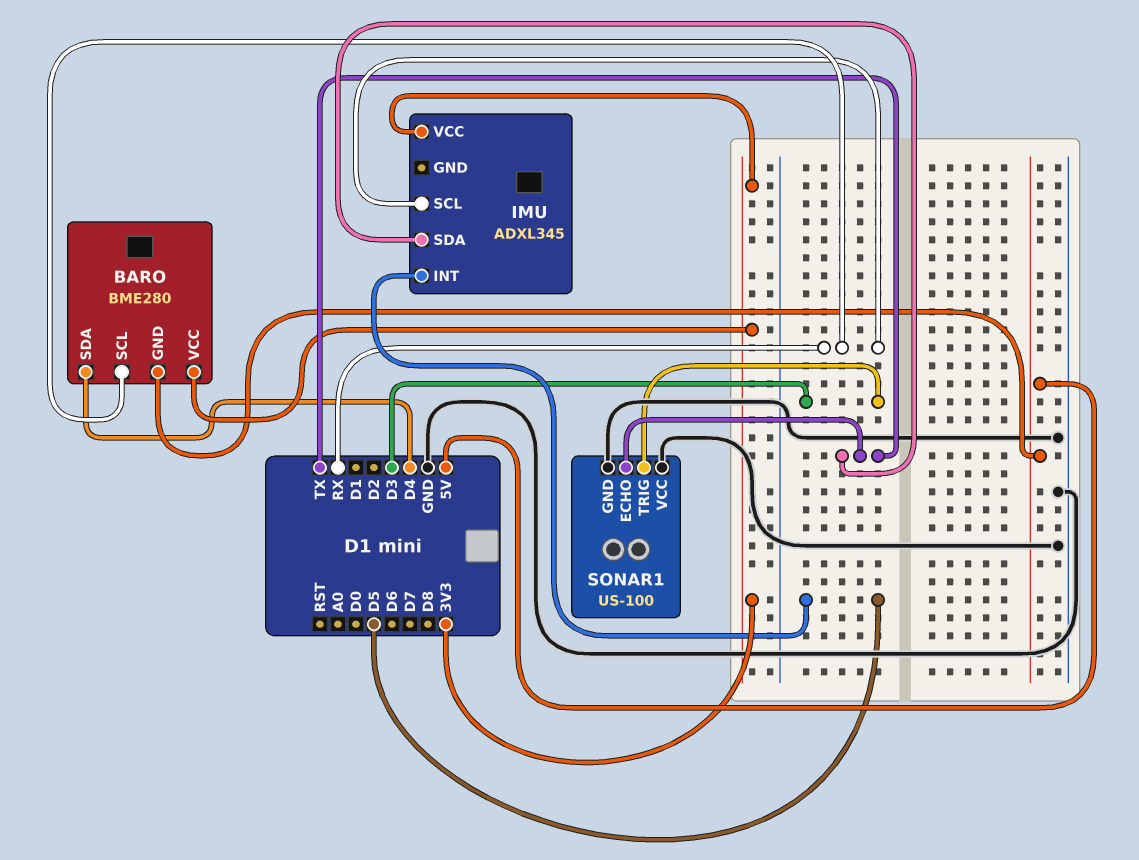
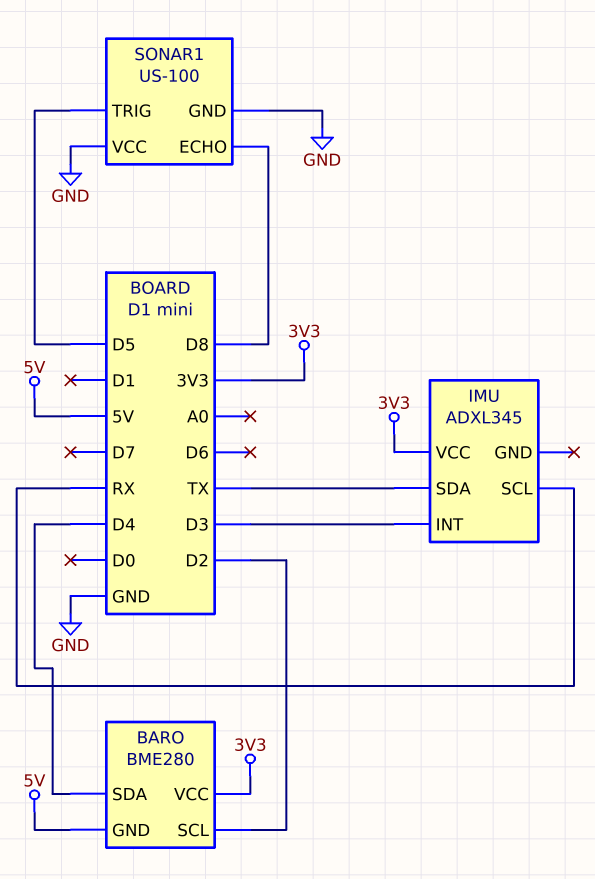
BARO pin SCL: RX -> D2
IMU pin INT: D5 -> D3
SONAR1 pin ECHO: TX -> D8
SONAR1 pin TRIG: D3 -> D5

